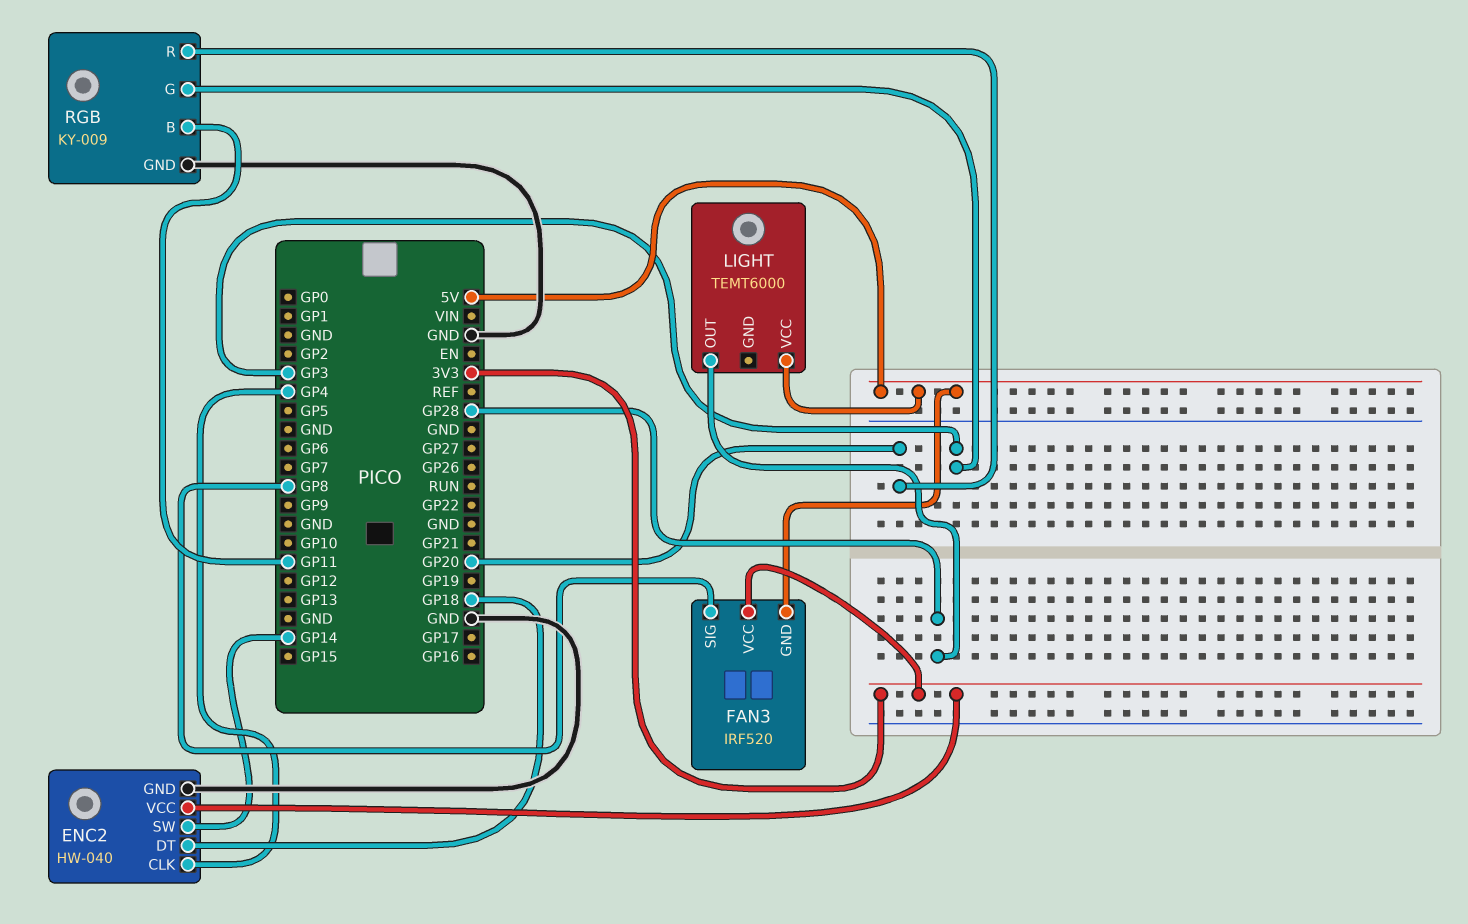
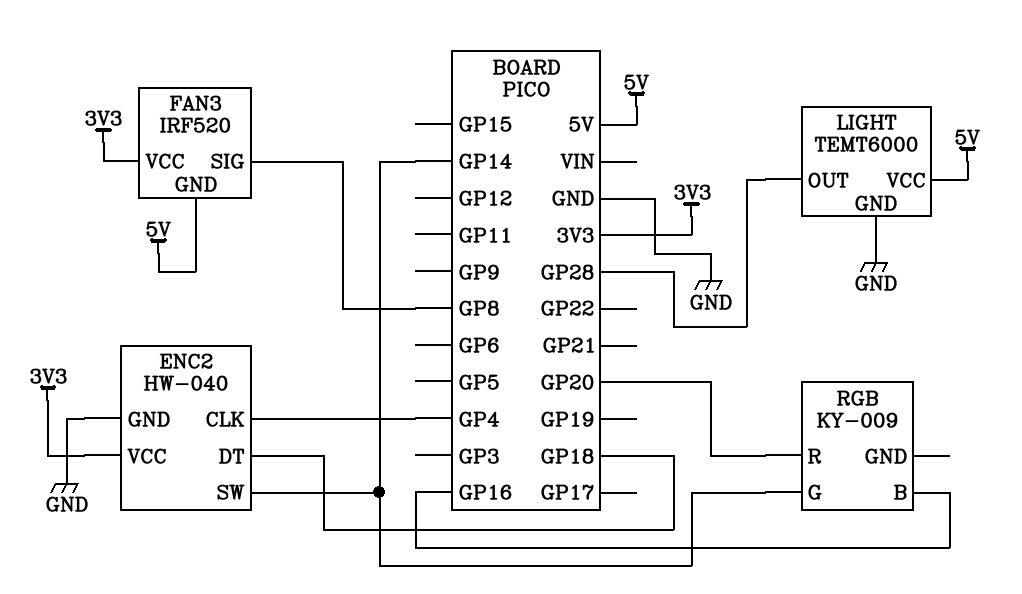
LIGHT pin GND: none -> GND
RGB pin B: GP11 -> GP16
RGB pin G: GP3 -> GP14
RGB pin GND: GND -> none

